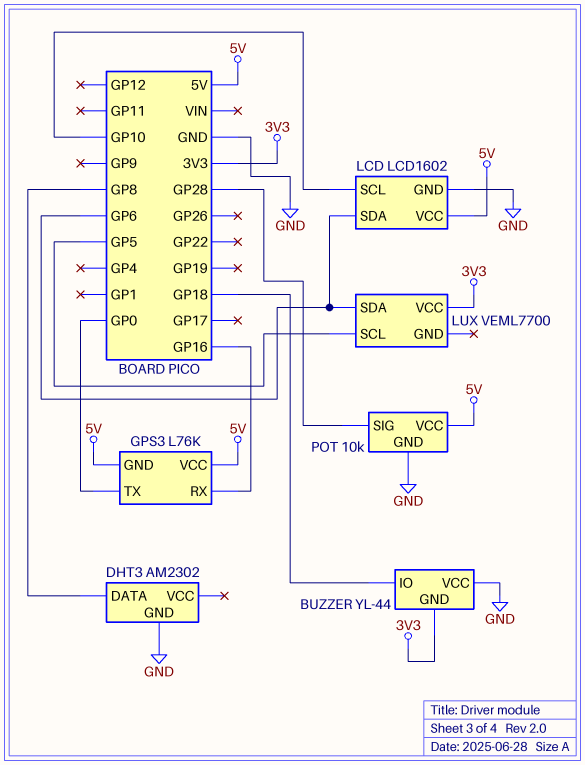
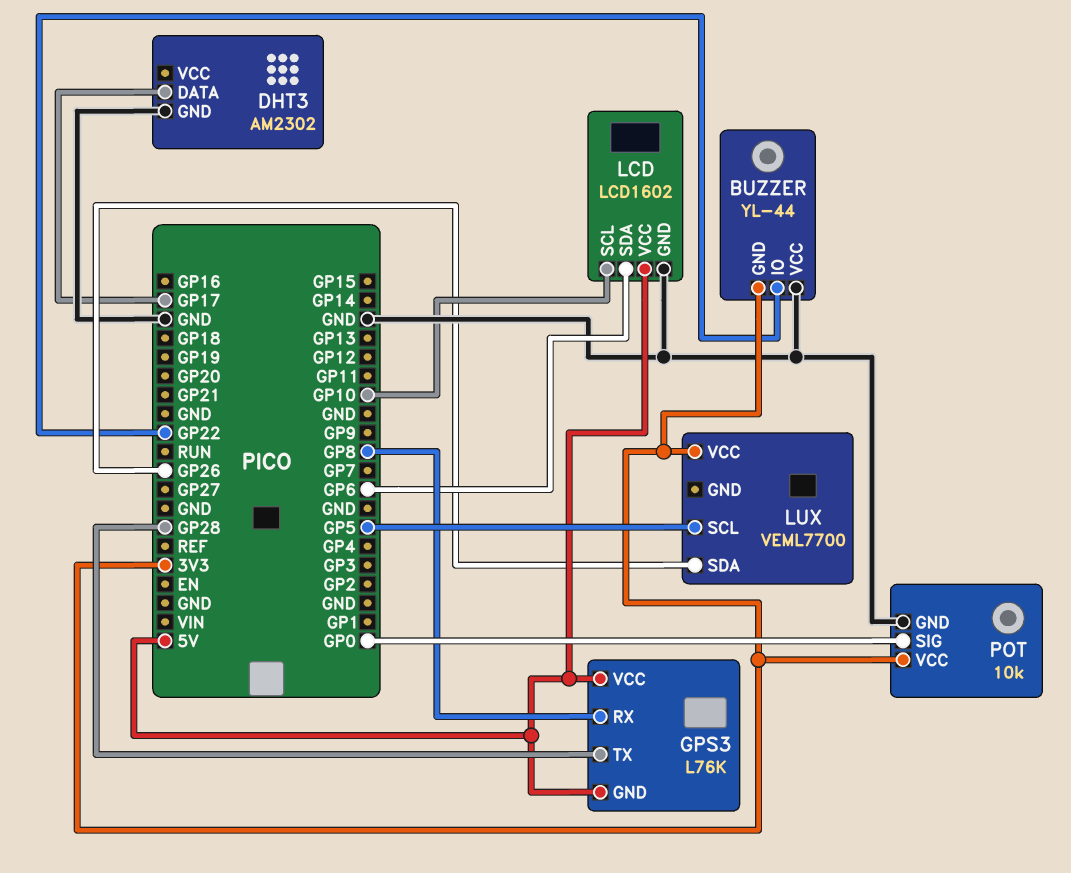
BUZZER pin IO: GP18 -> GP22
DHT3 pin DATA: GP8 -> GP17
GPS3 pin RX: GP16 -> GP8
GPS3 pin TX: GP0 -> GP28
LUX pin SDA: GP6 -> GP26
POT pin SIG: GP28 -> GP0
POT pin VCC: 5V -> 3V3

